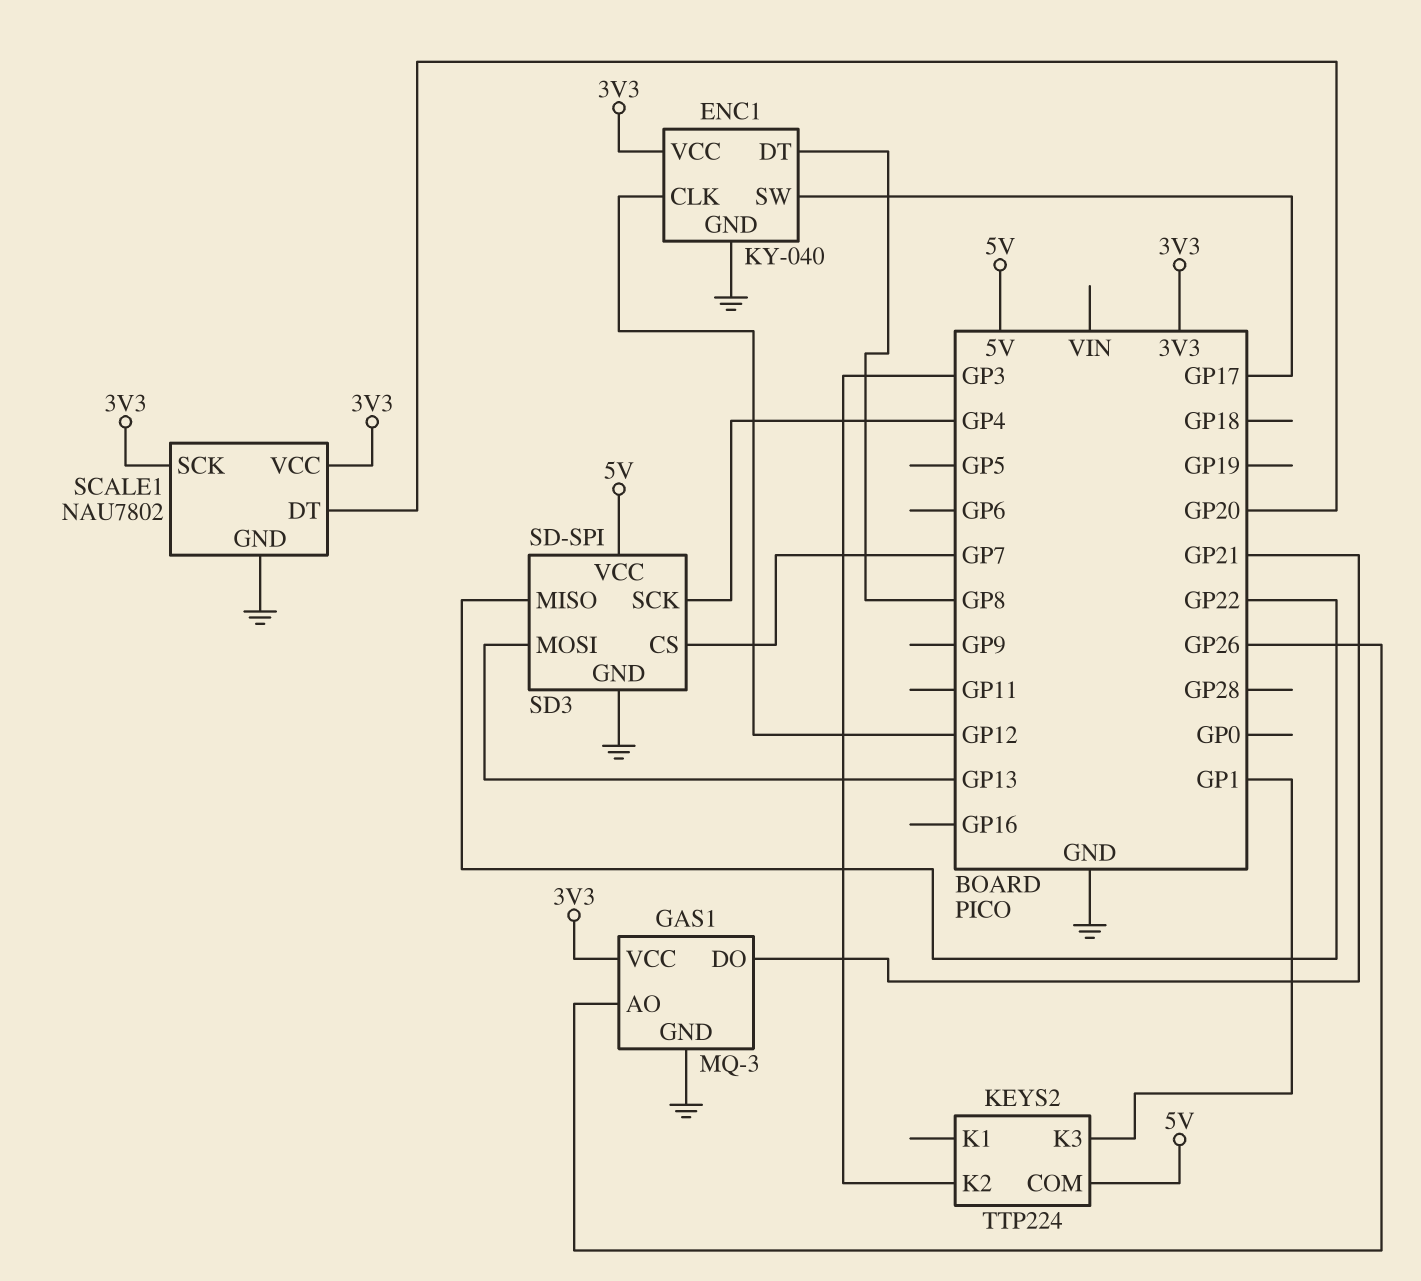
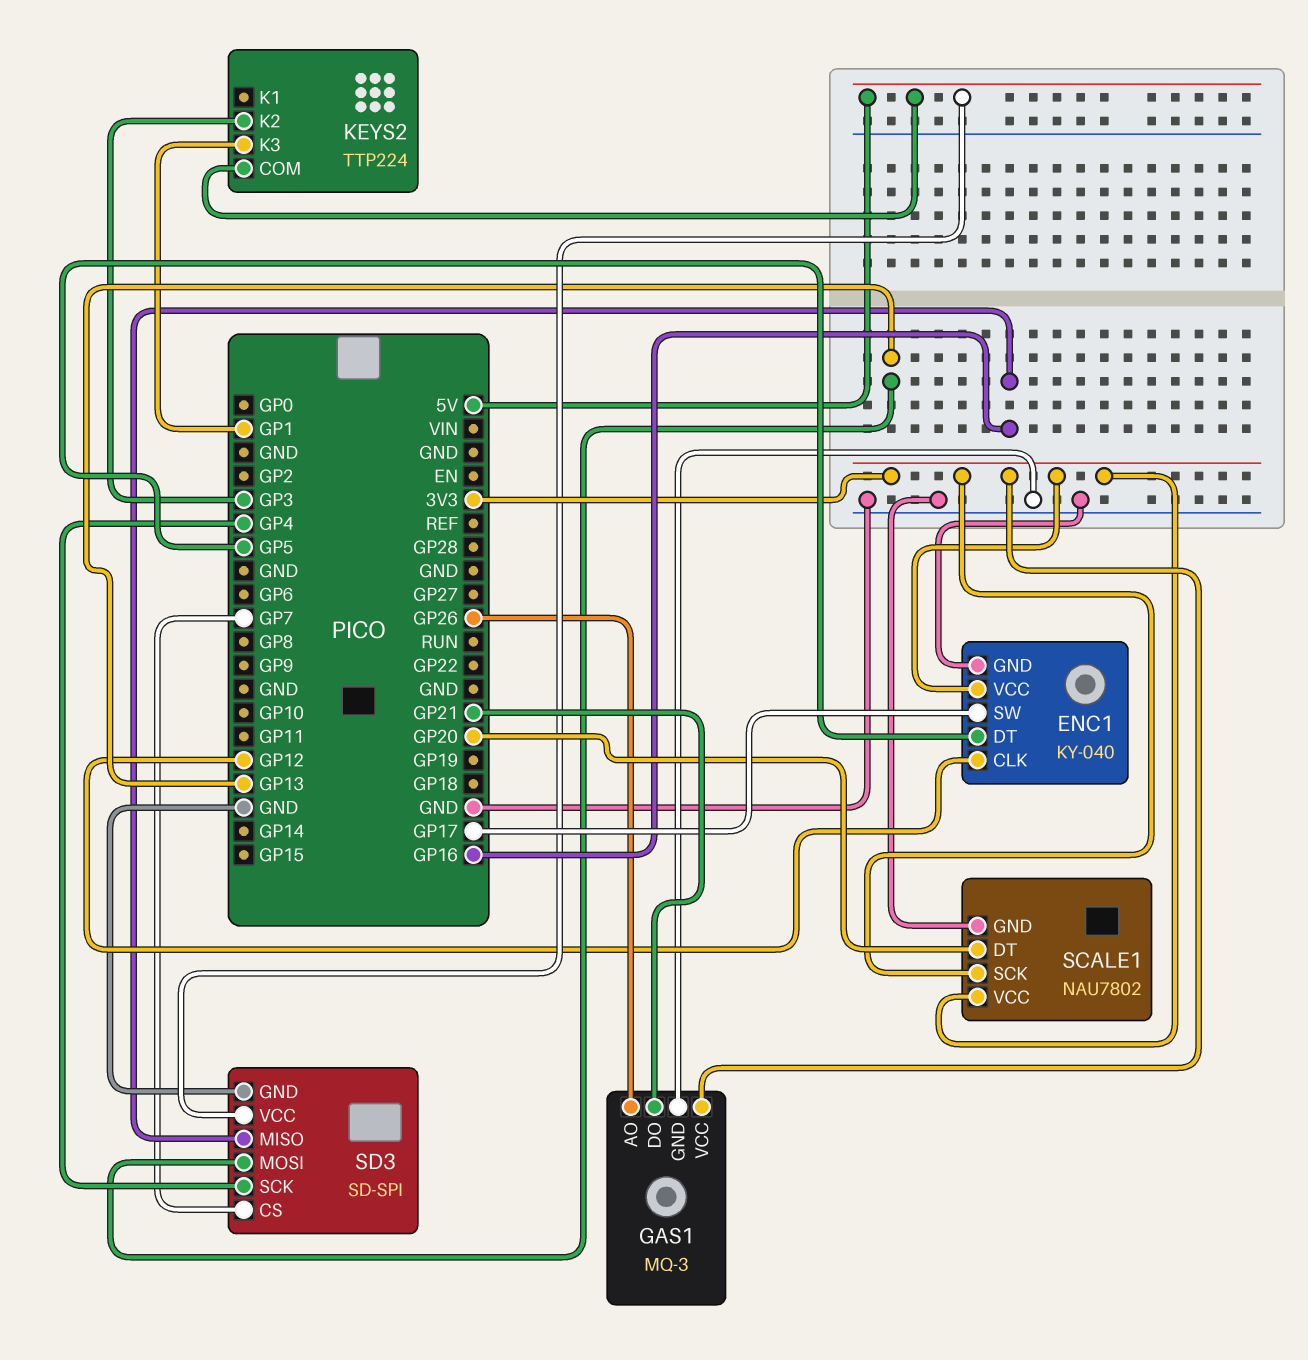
ENC1 pin DT: GP8 -> GP5
SD3 pin MISO: GP22 -> GP16

